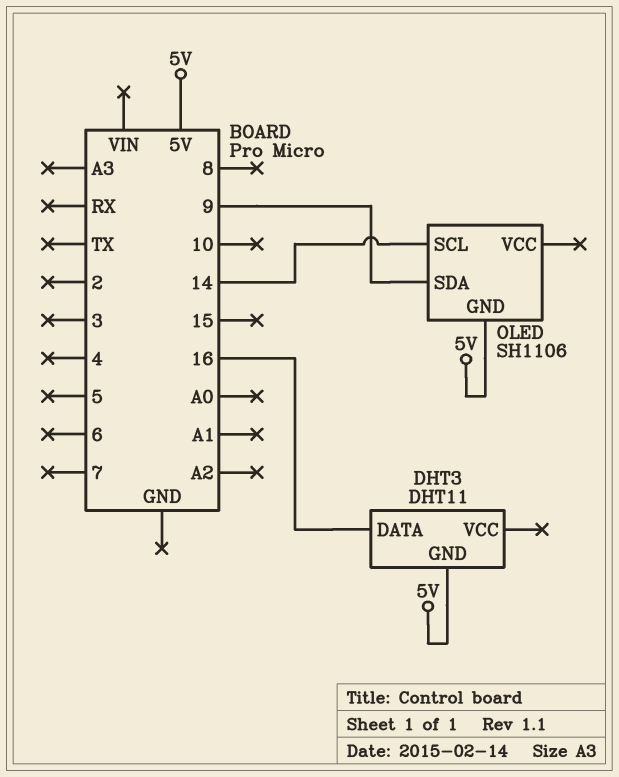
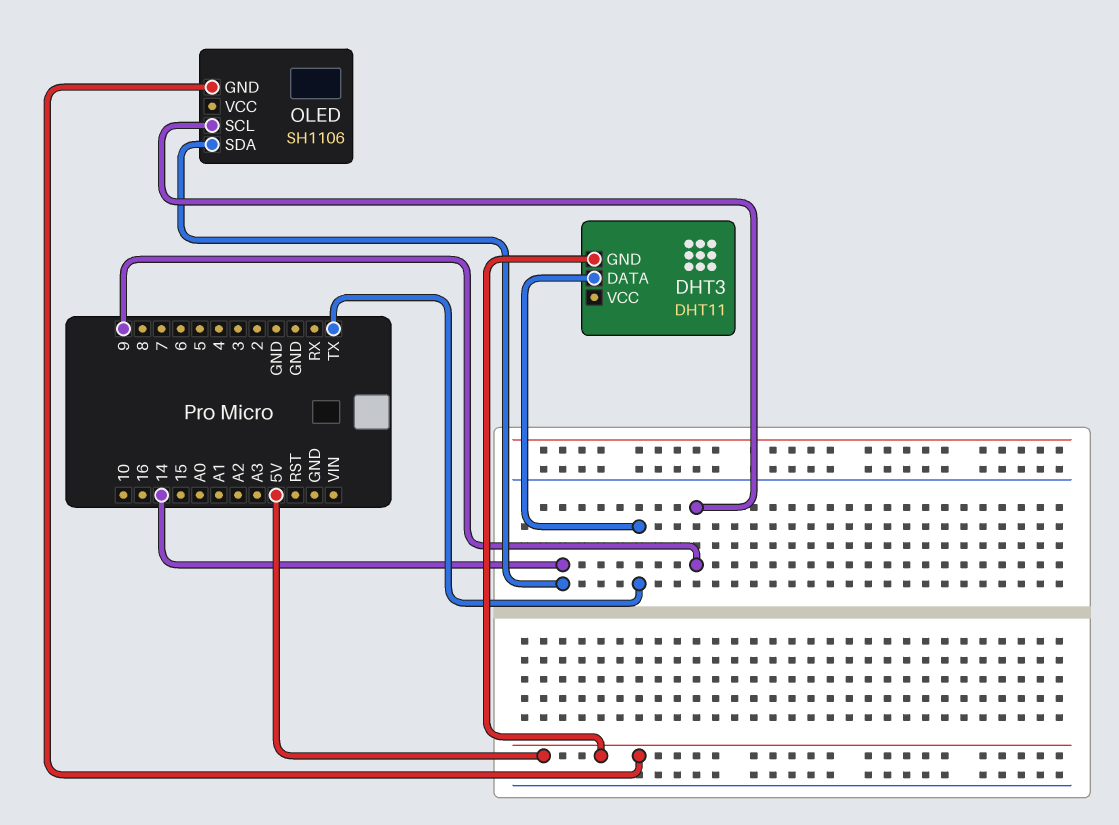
DHT3 pin DATA: 16 -> TX
OLED pin SCL: 14 -> 9
OLED pin SDA: 9 -> 14

